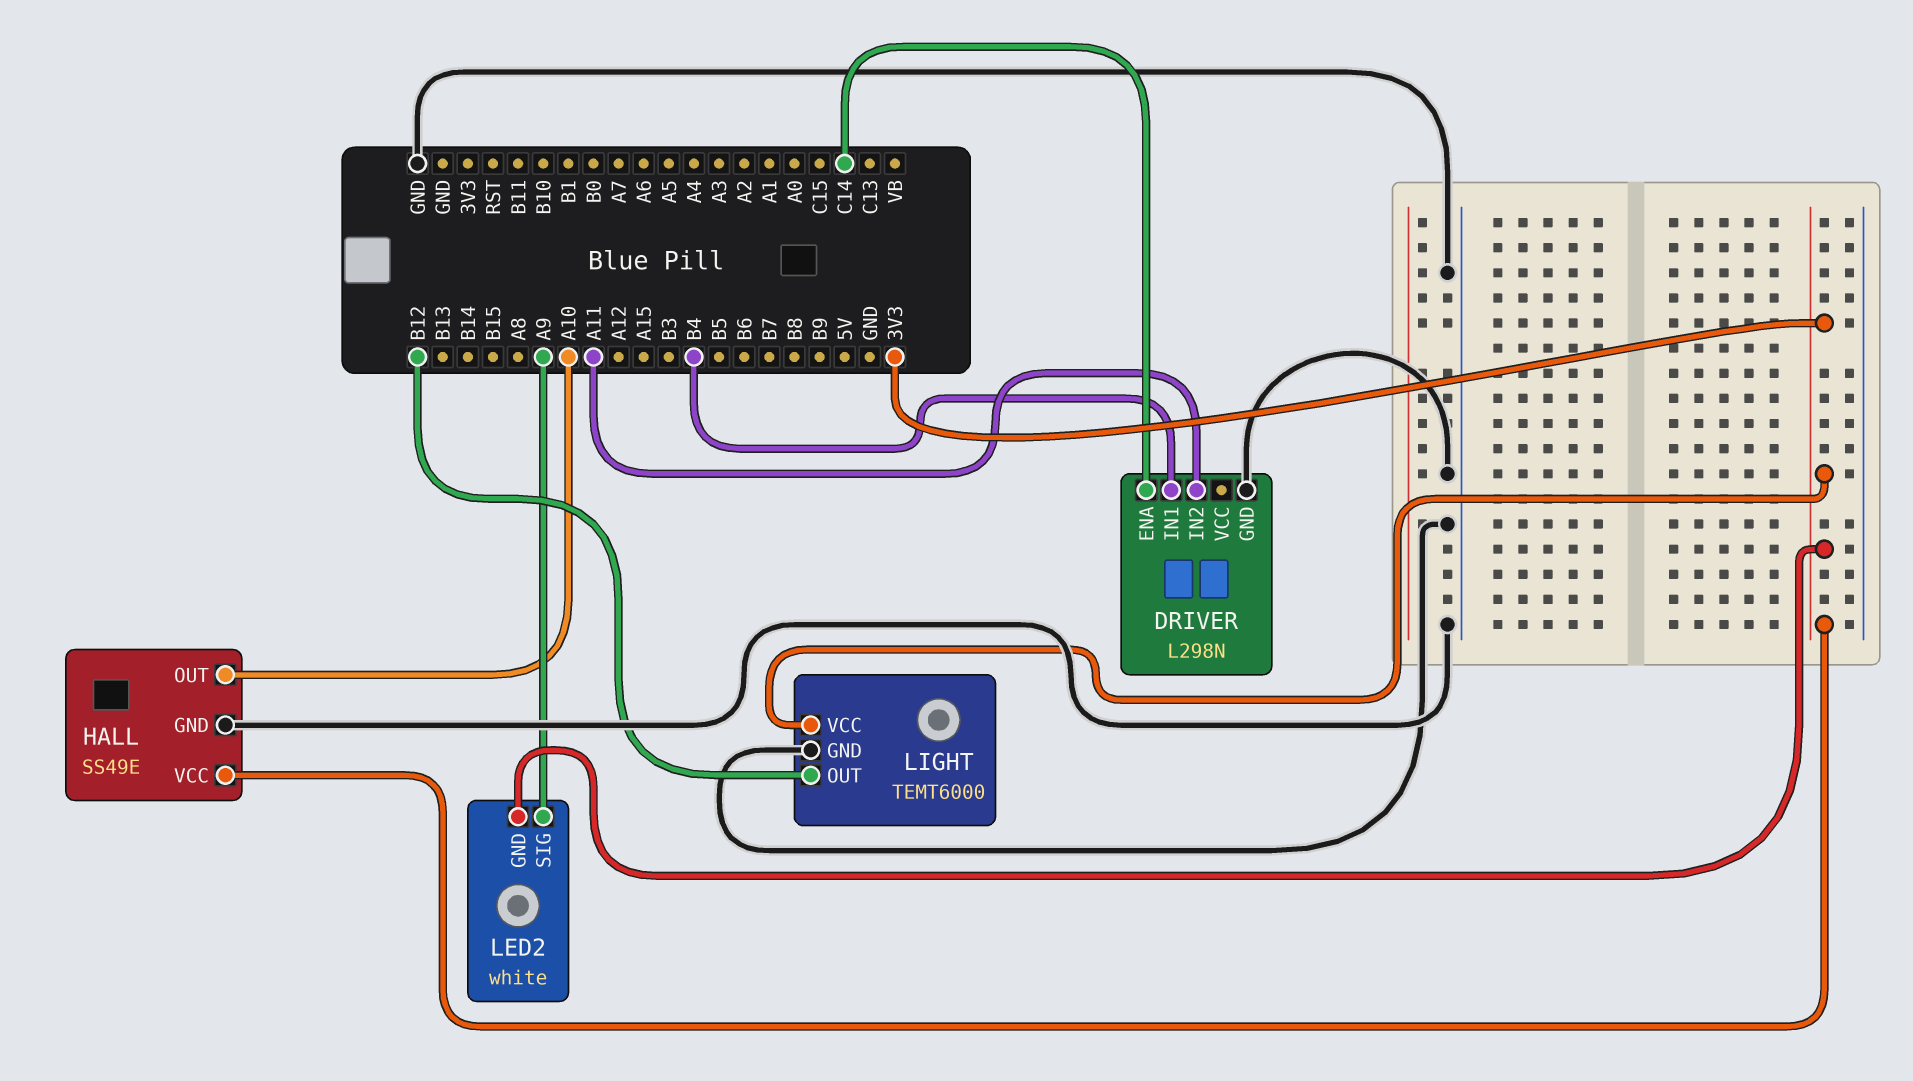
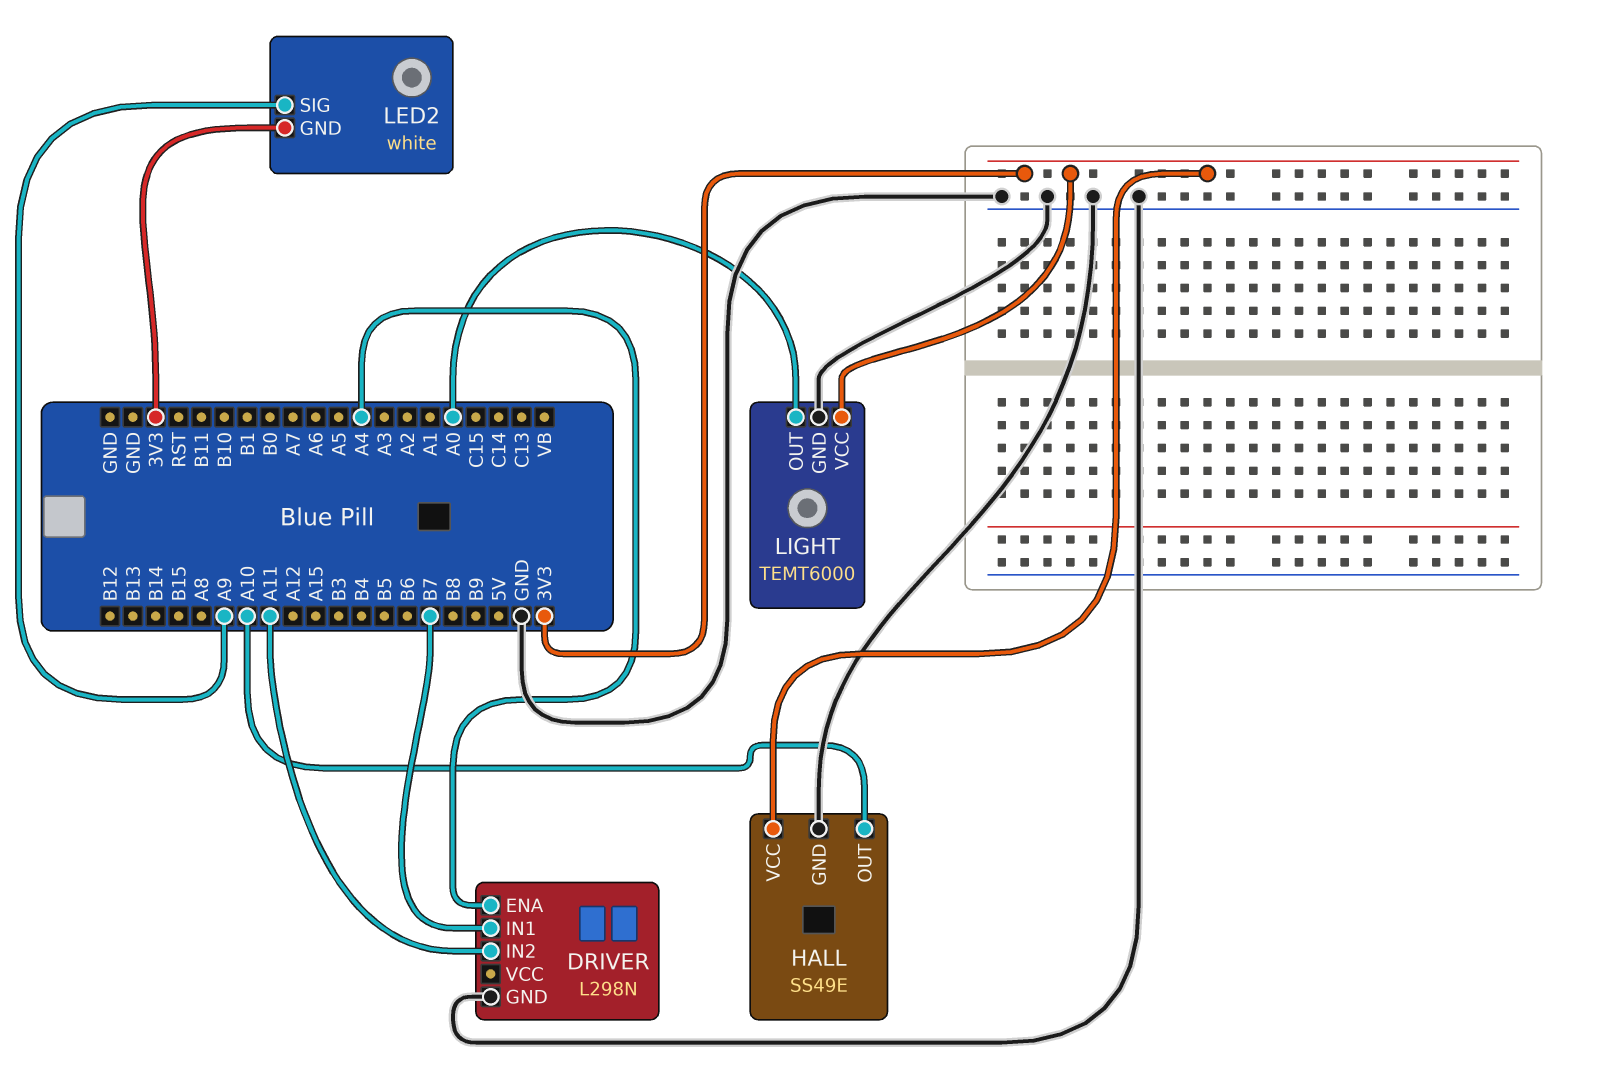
DRIVER pin ENA: C14 -> A4
DRIVER pin IN1: B4 -> B7
LIGHT pin OUT: B12 -> A0

